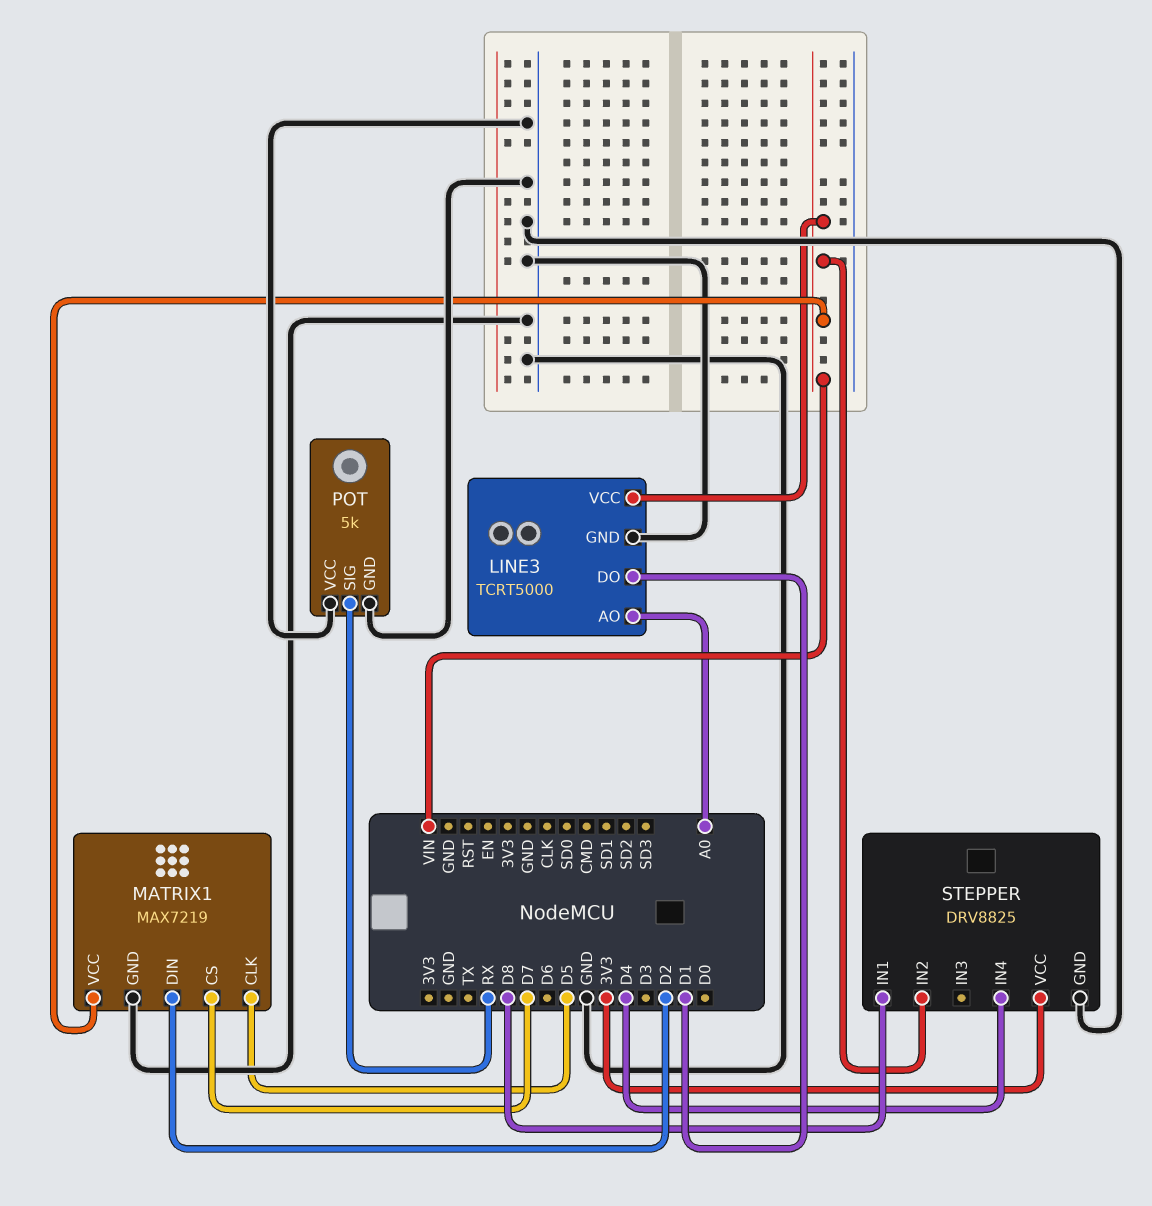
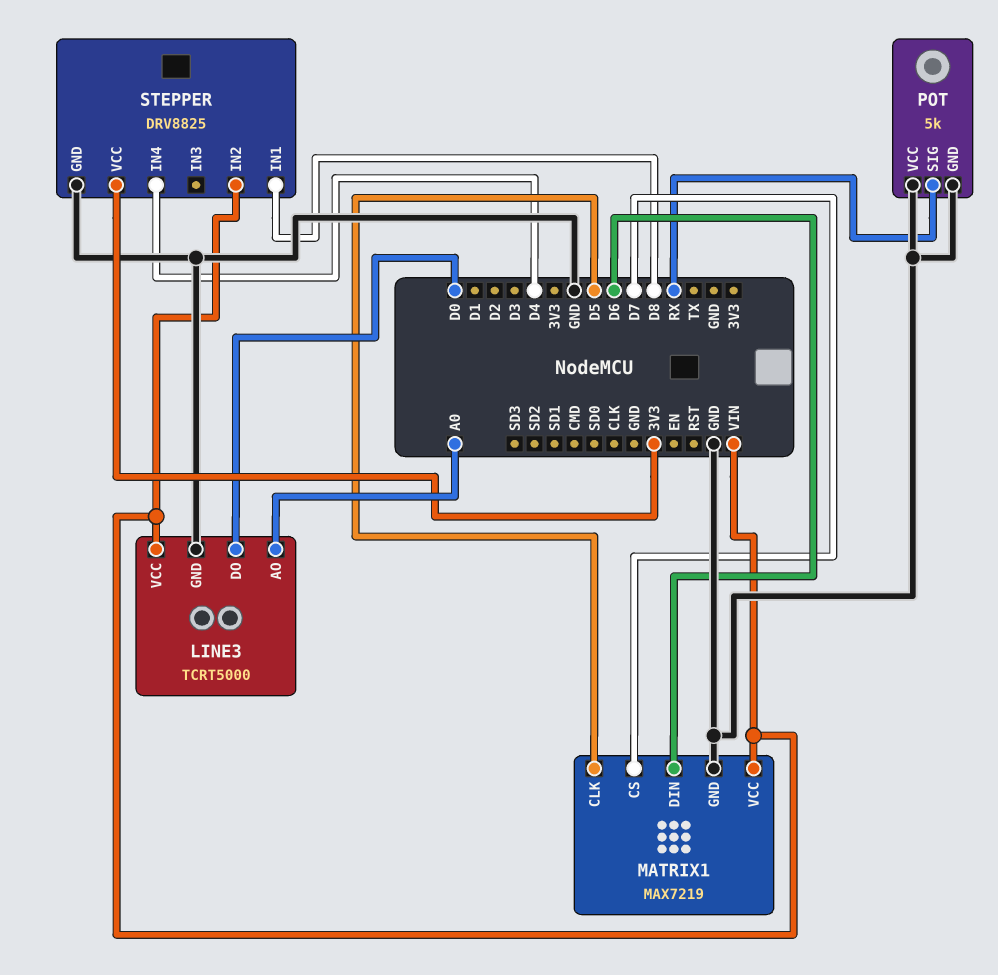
LINE3 pin DO: D1 -> D0
MATRIX1 pin DIN: D2 -> D6

